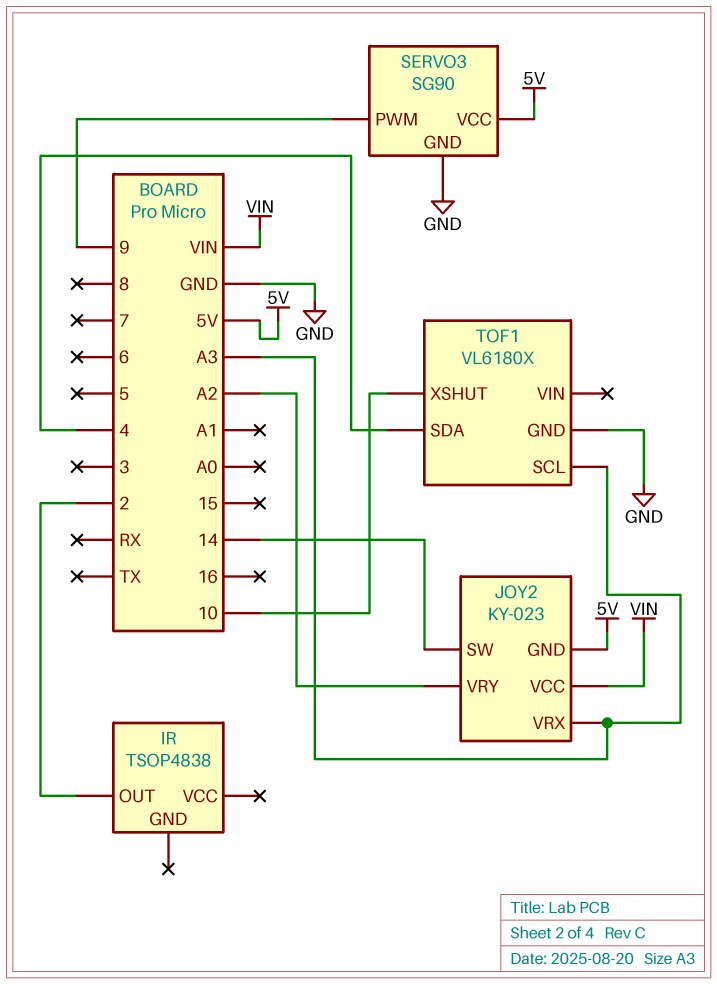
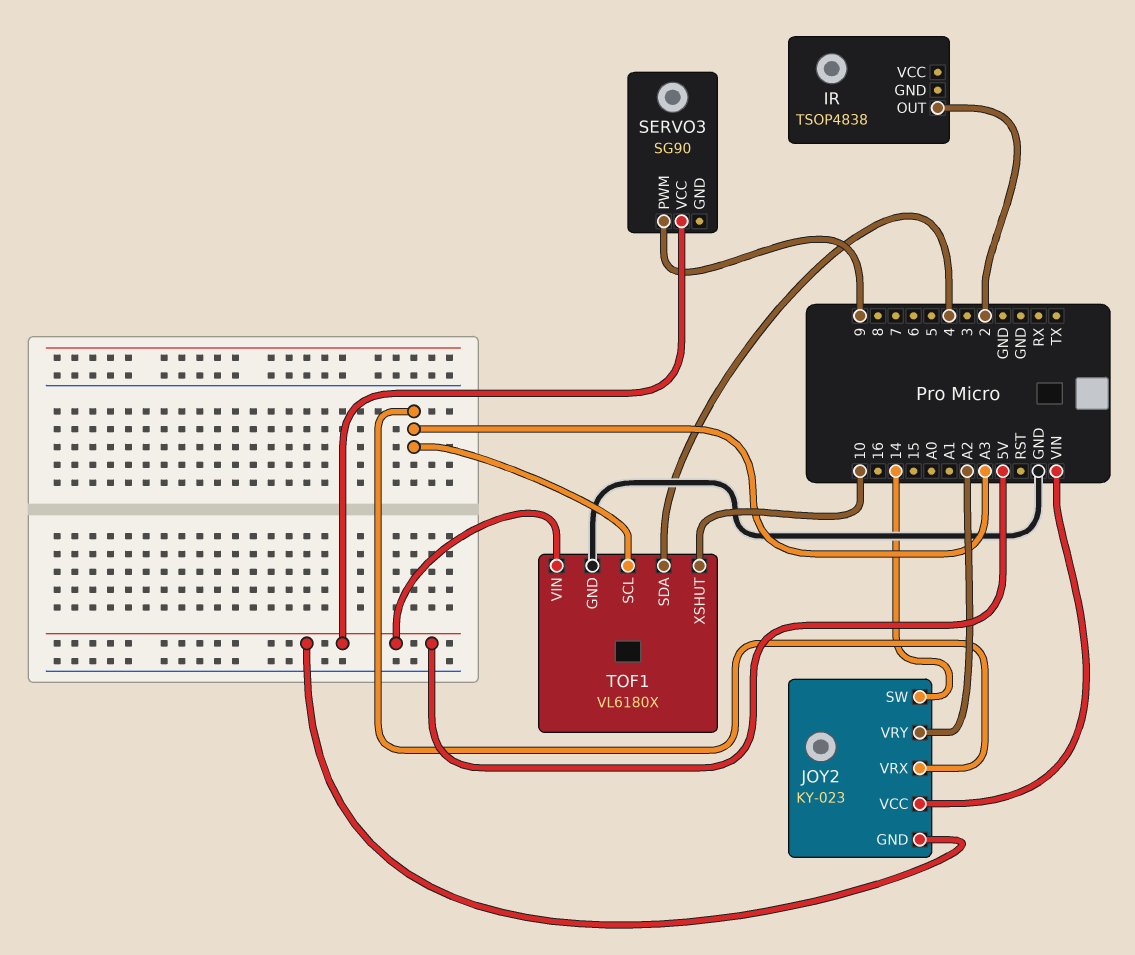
SERVO3 pin GND: GND -> none
TOF1 pin VIN: none -> 5V

